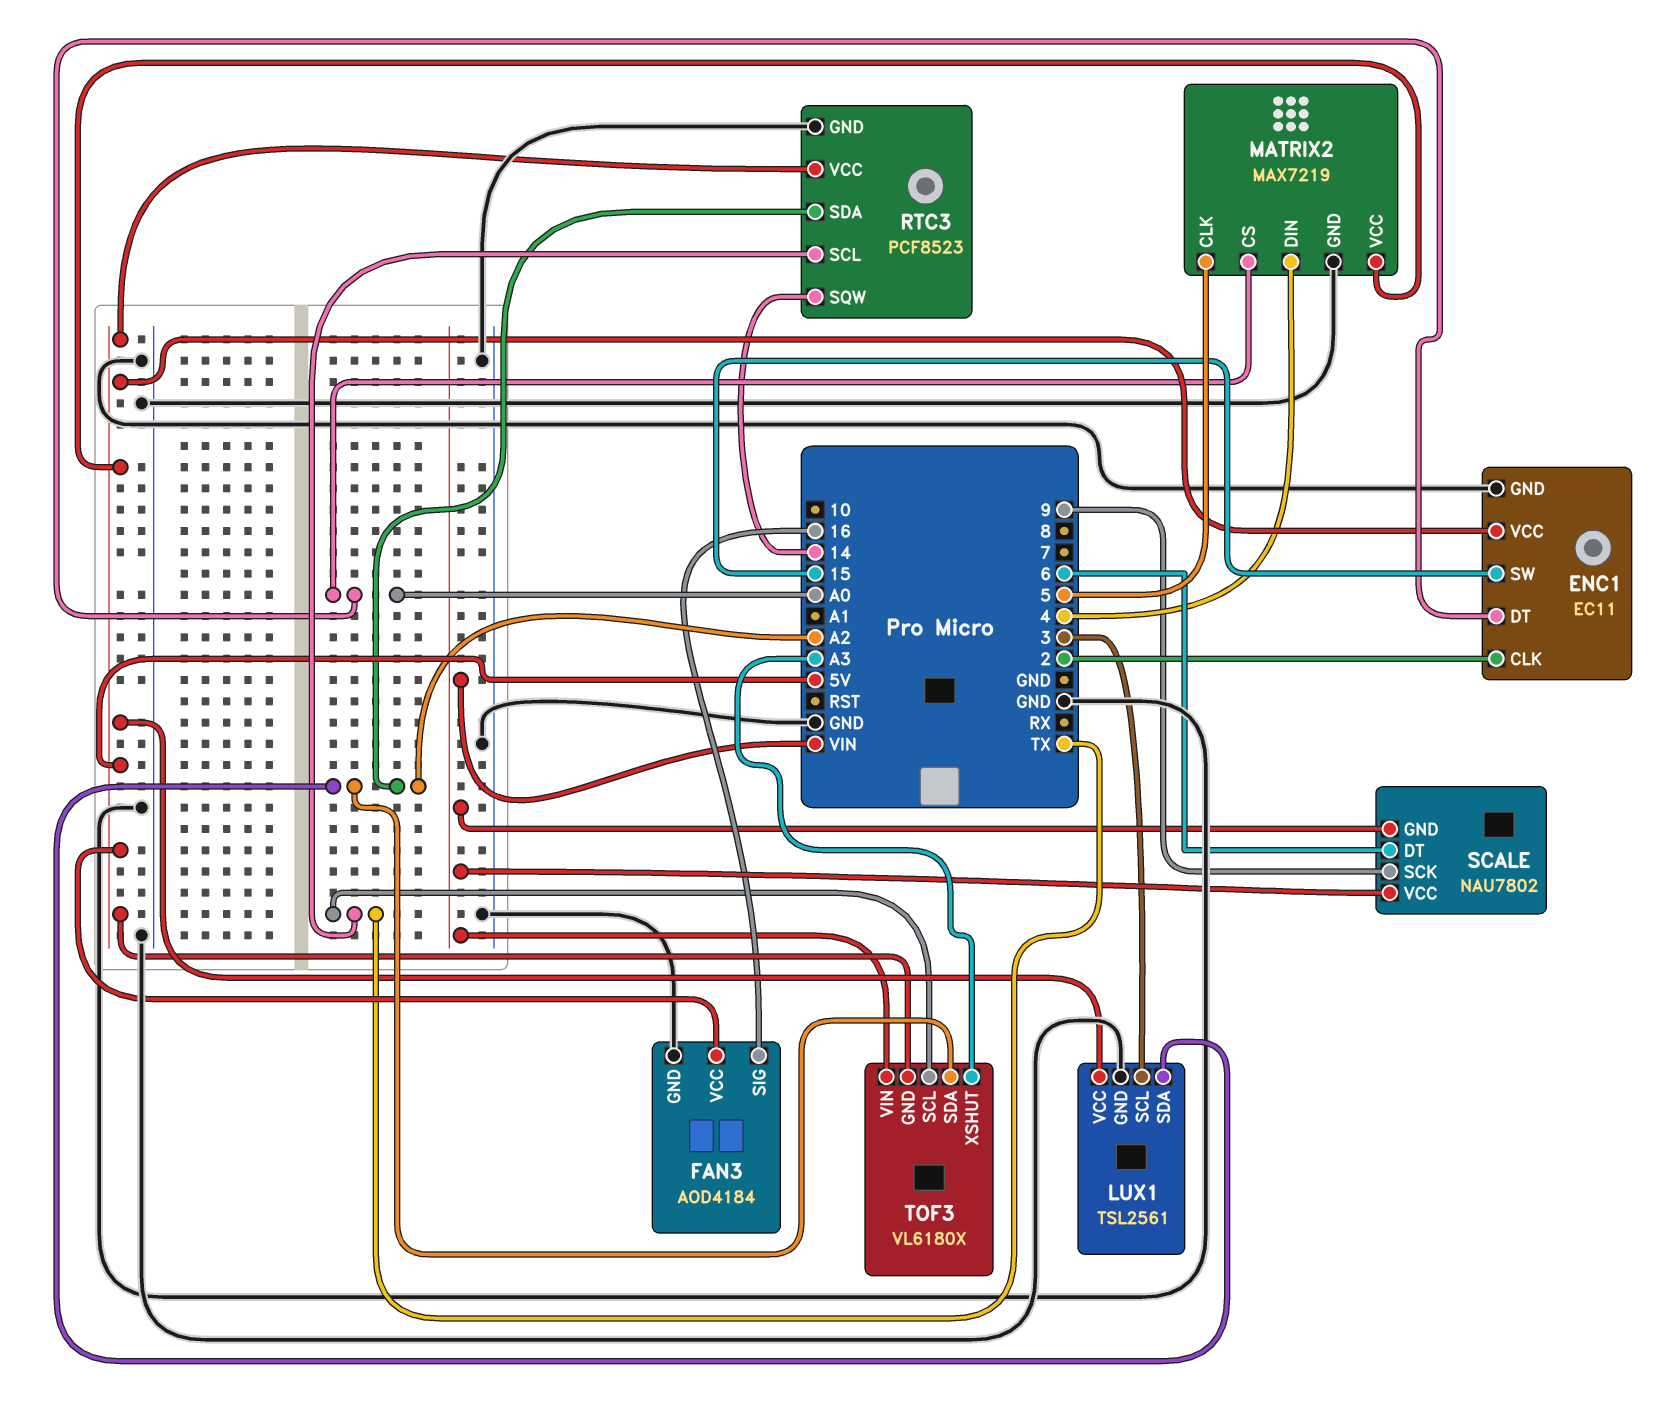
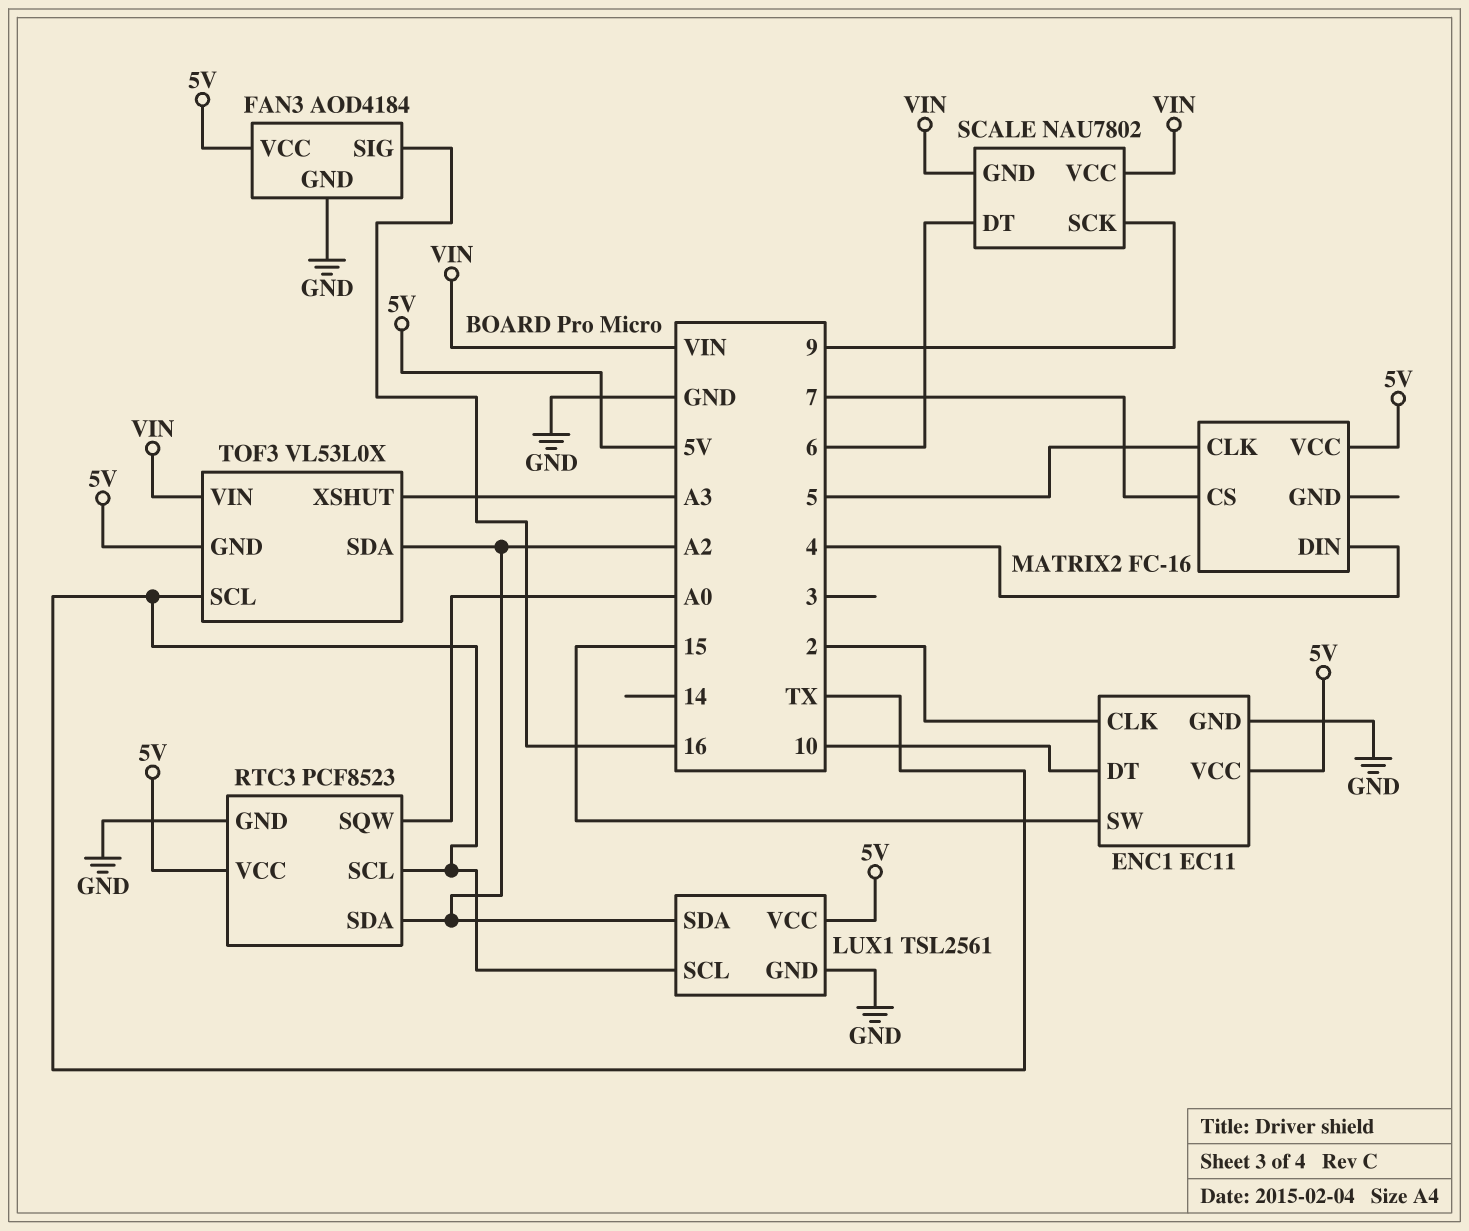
ENC1 pin DT: A0 -> 10
LUX1 pin SCL: 3 -> TX
MATRIX2: MAX7219 -> FC-16
MATRIX2 pin CS: A0 -> 7
MATRIX2 pin GND: GND -> none
RTC3 pin SQW: 14 -> A0
TOF3: VL6180X -> VL53L0X

